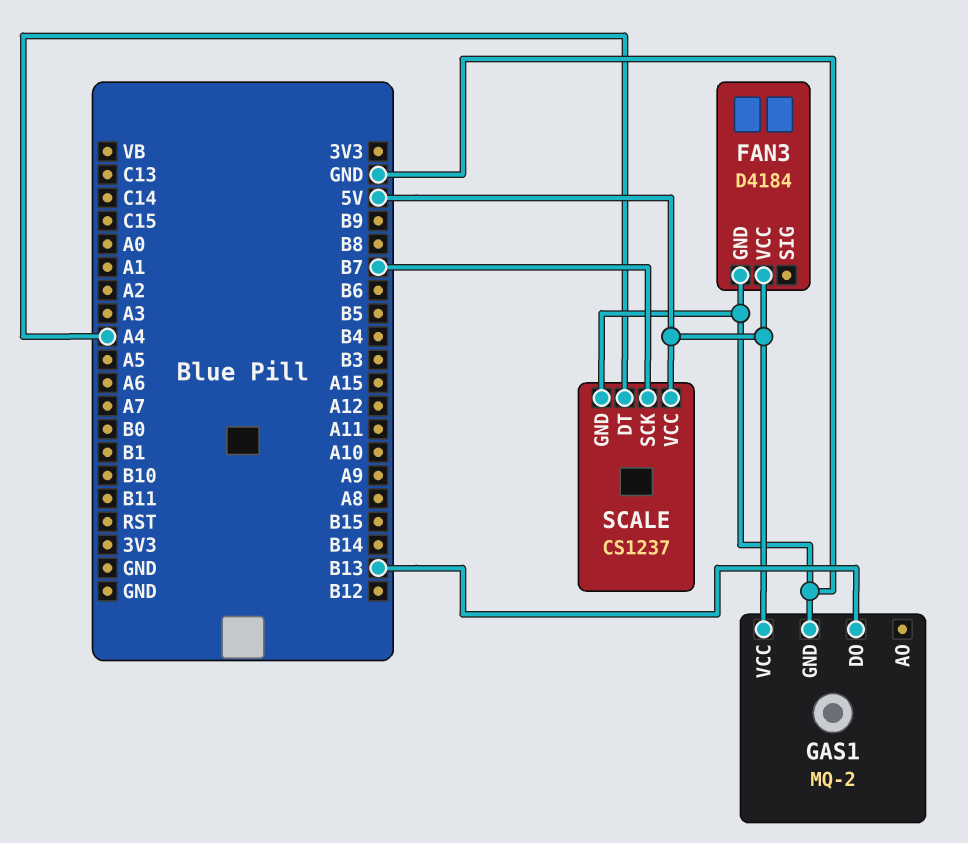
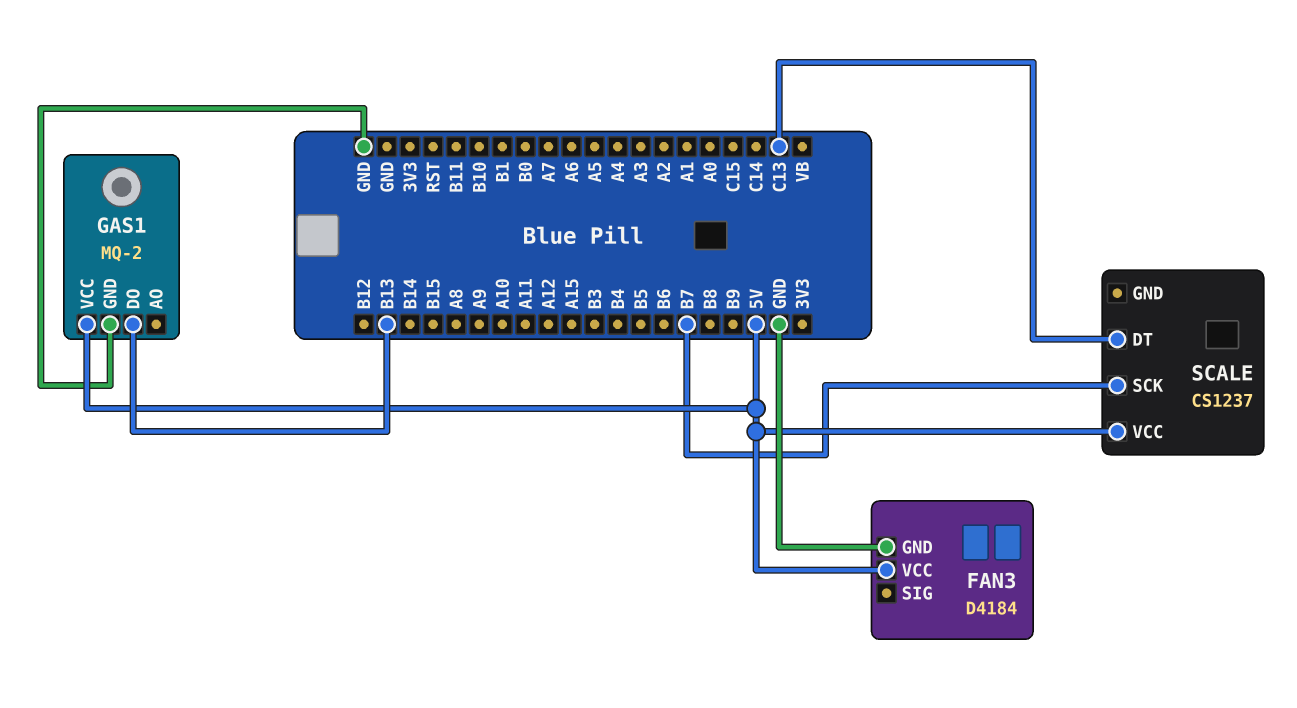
SCALE pin DT: A4 -> C13
SCALE pin GND: GND -> none

